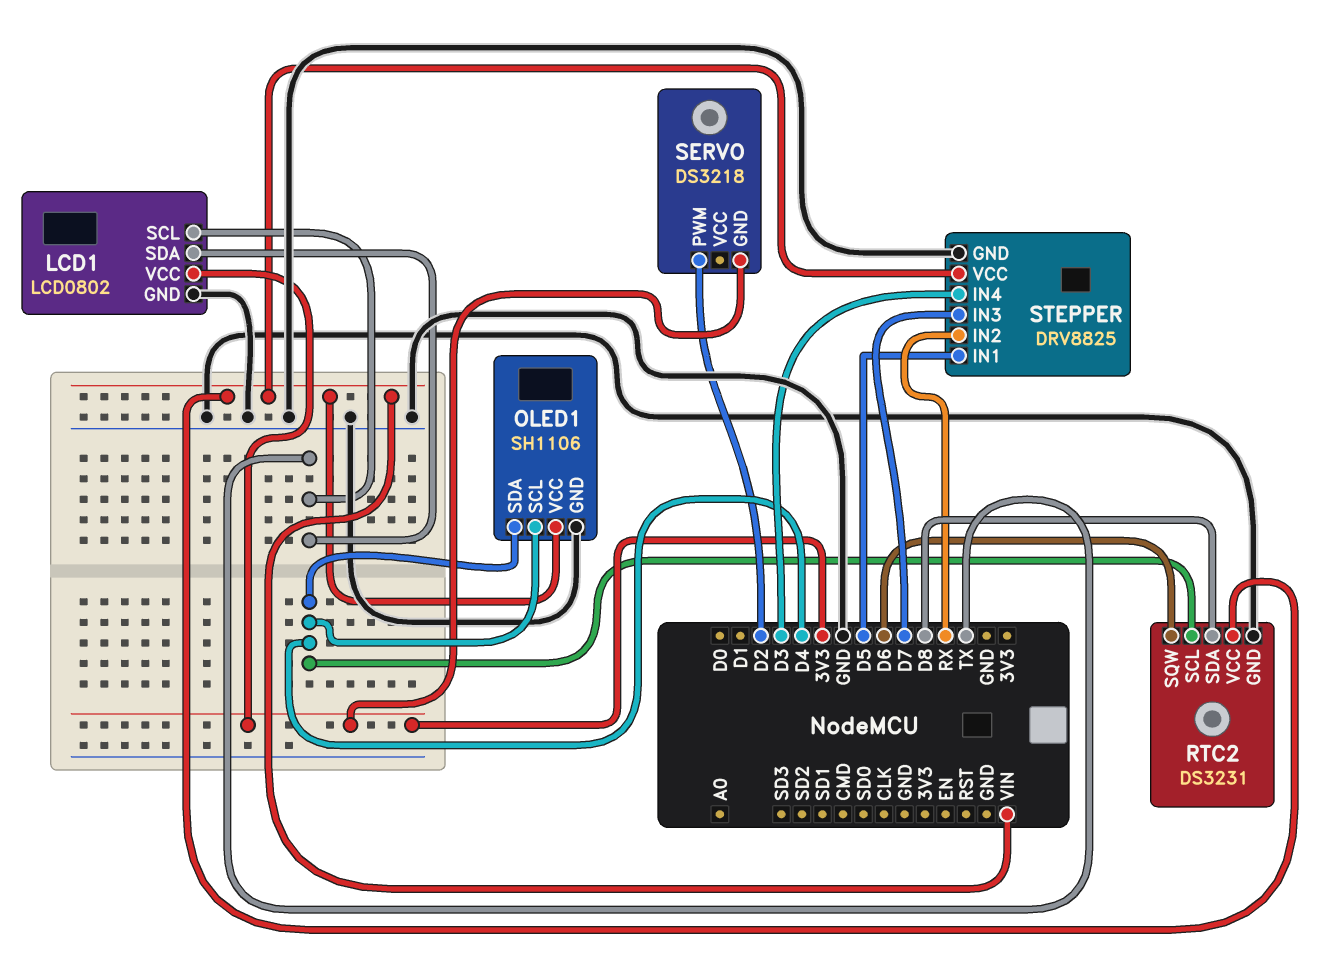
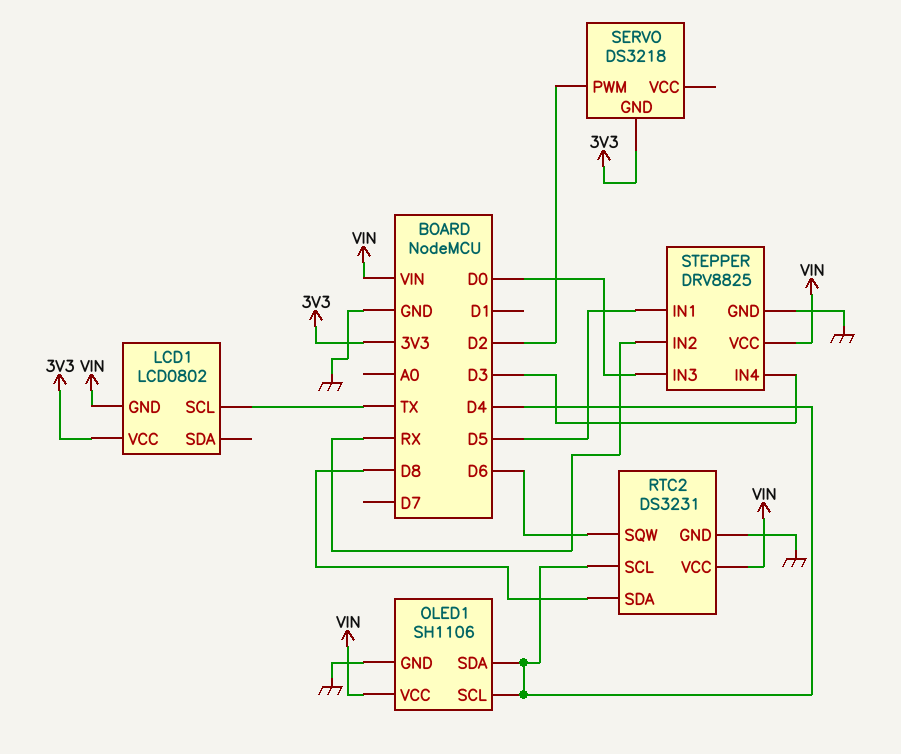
LCD1 pin GND: GND -> VIN
LCD1 pin SDA: TX -> none
STEPPER pin IN3: D7 -> D0

